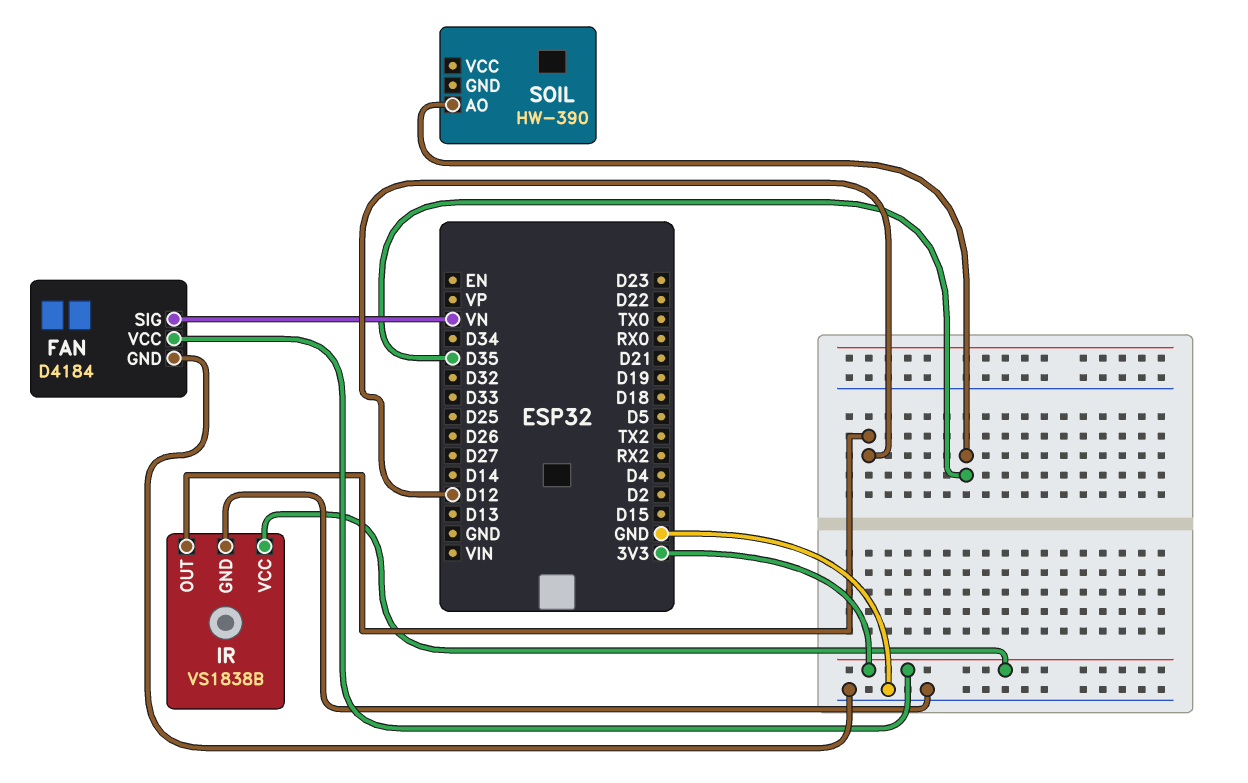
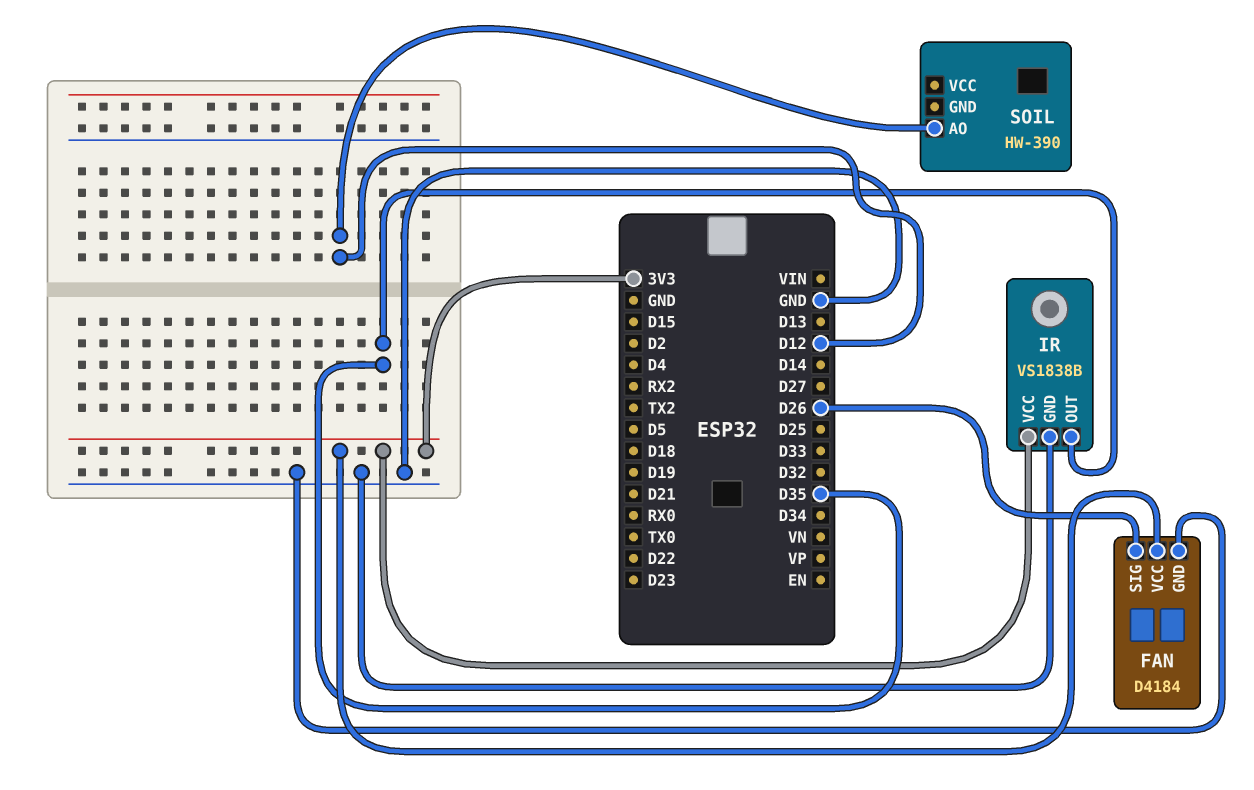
FAN pin SIG: VN -> D26
IR pin OUT: D12 -> D35
SOIL pin AO: D35 -> D12

